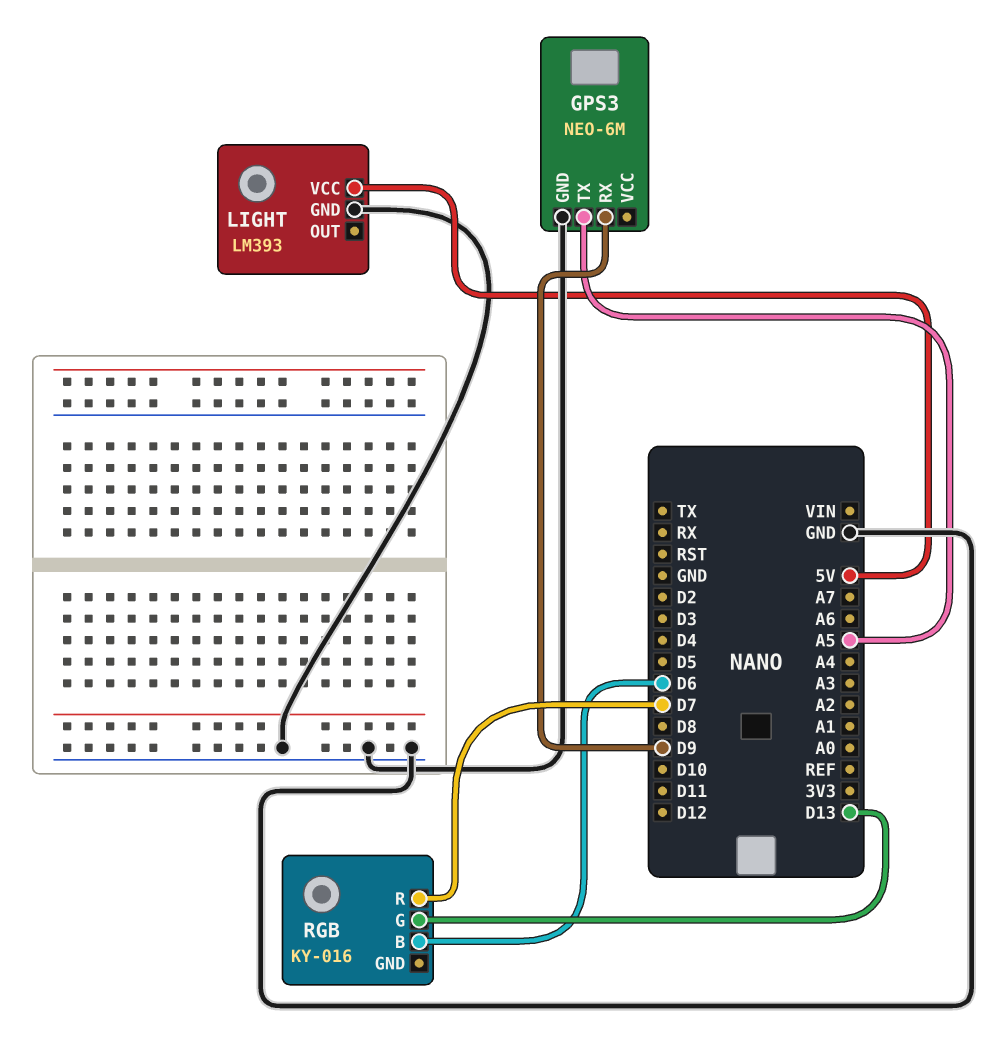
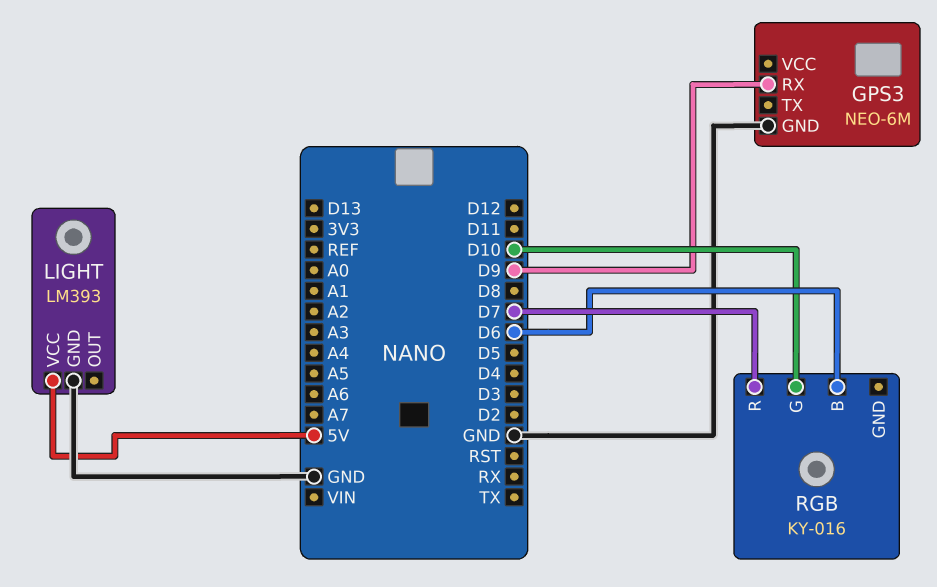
GPS3 pin TX: A5 -> none
RGB pin G: D13 -> D10

